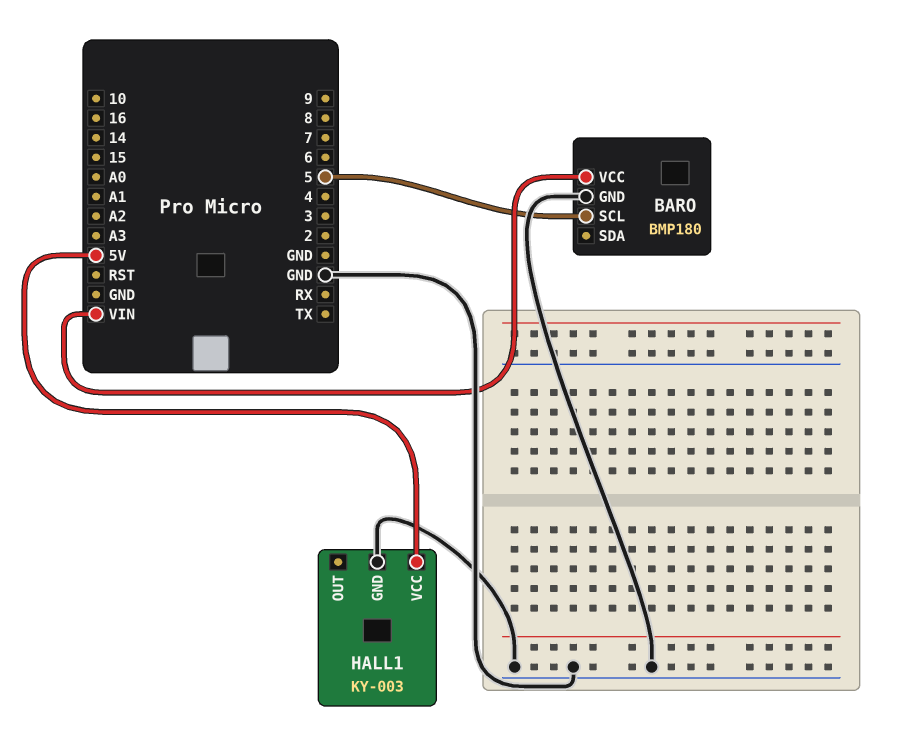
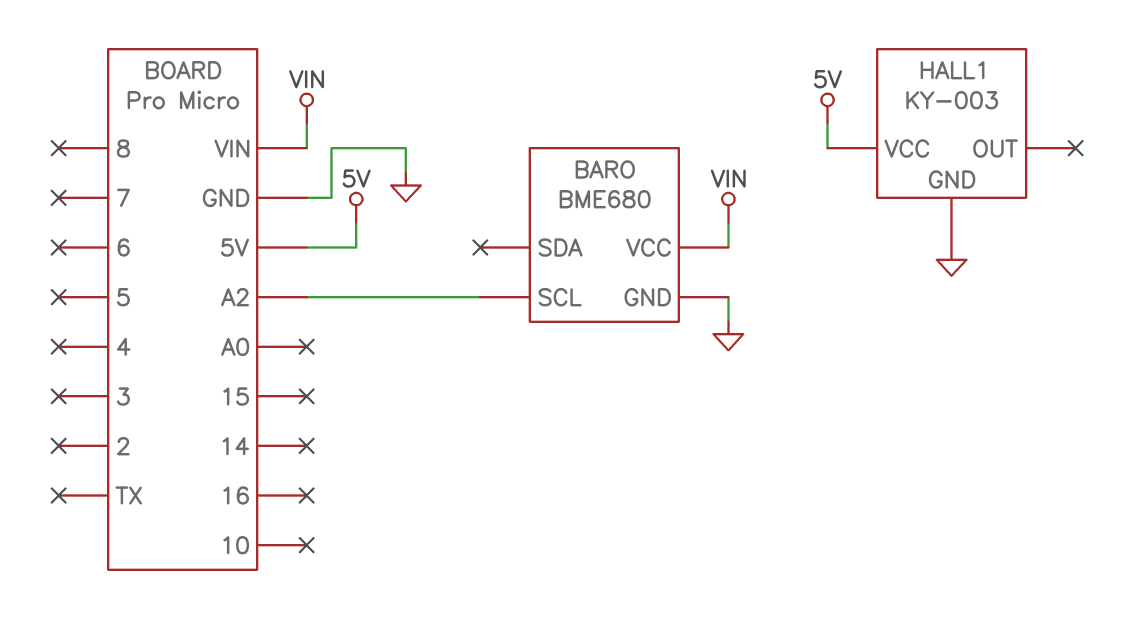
BARO: BMP180 -> BME680
BARO pin SCL: 5 -> A2

